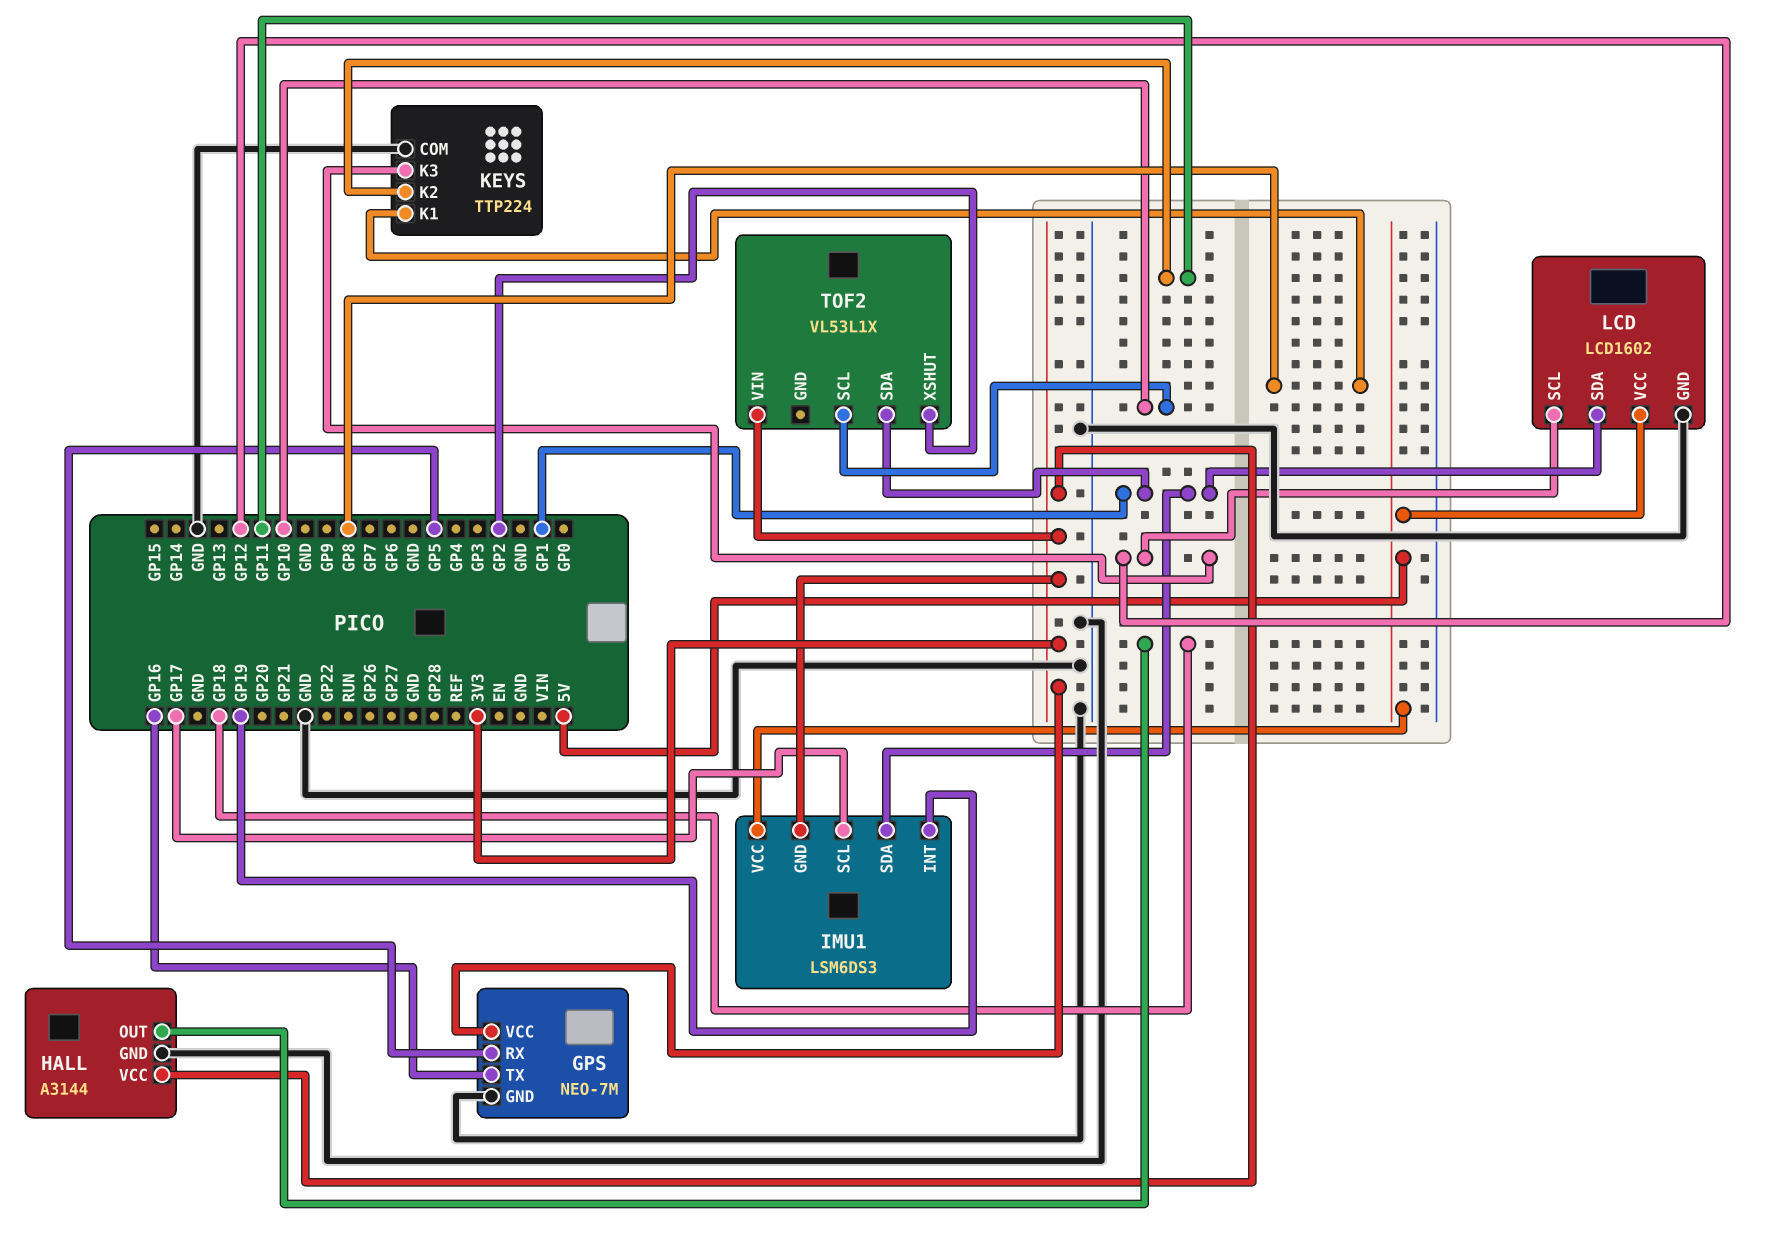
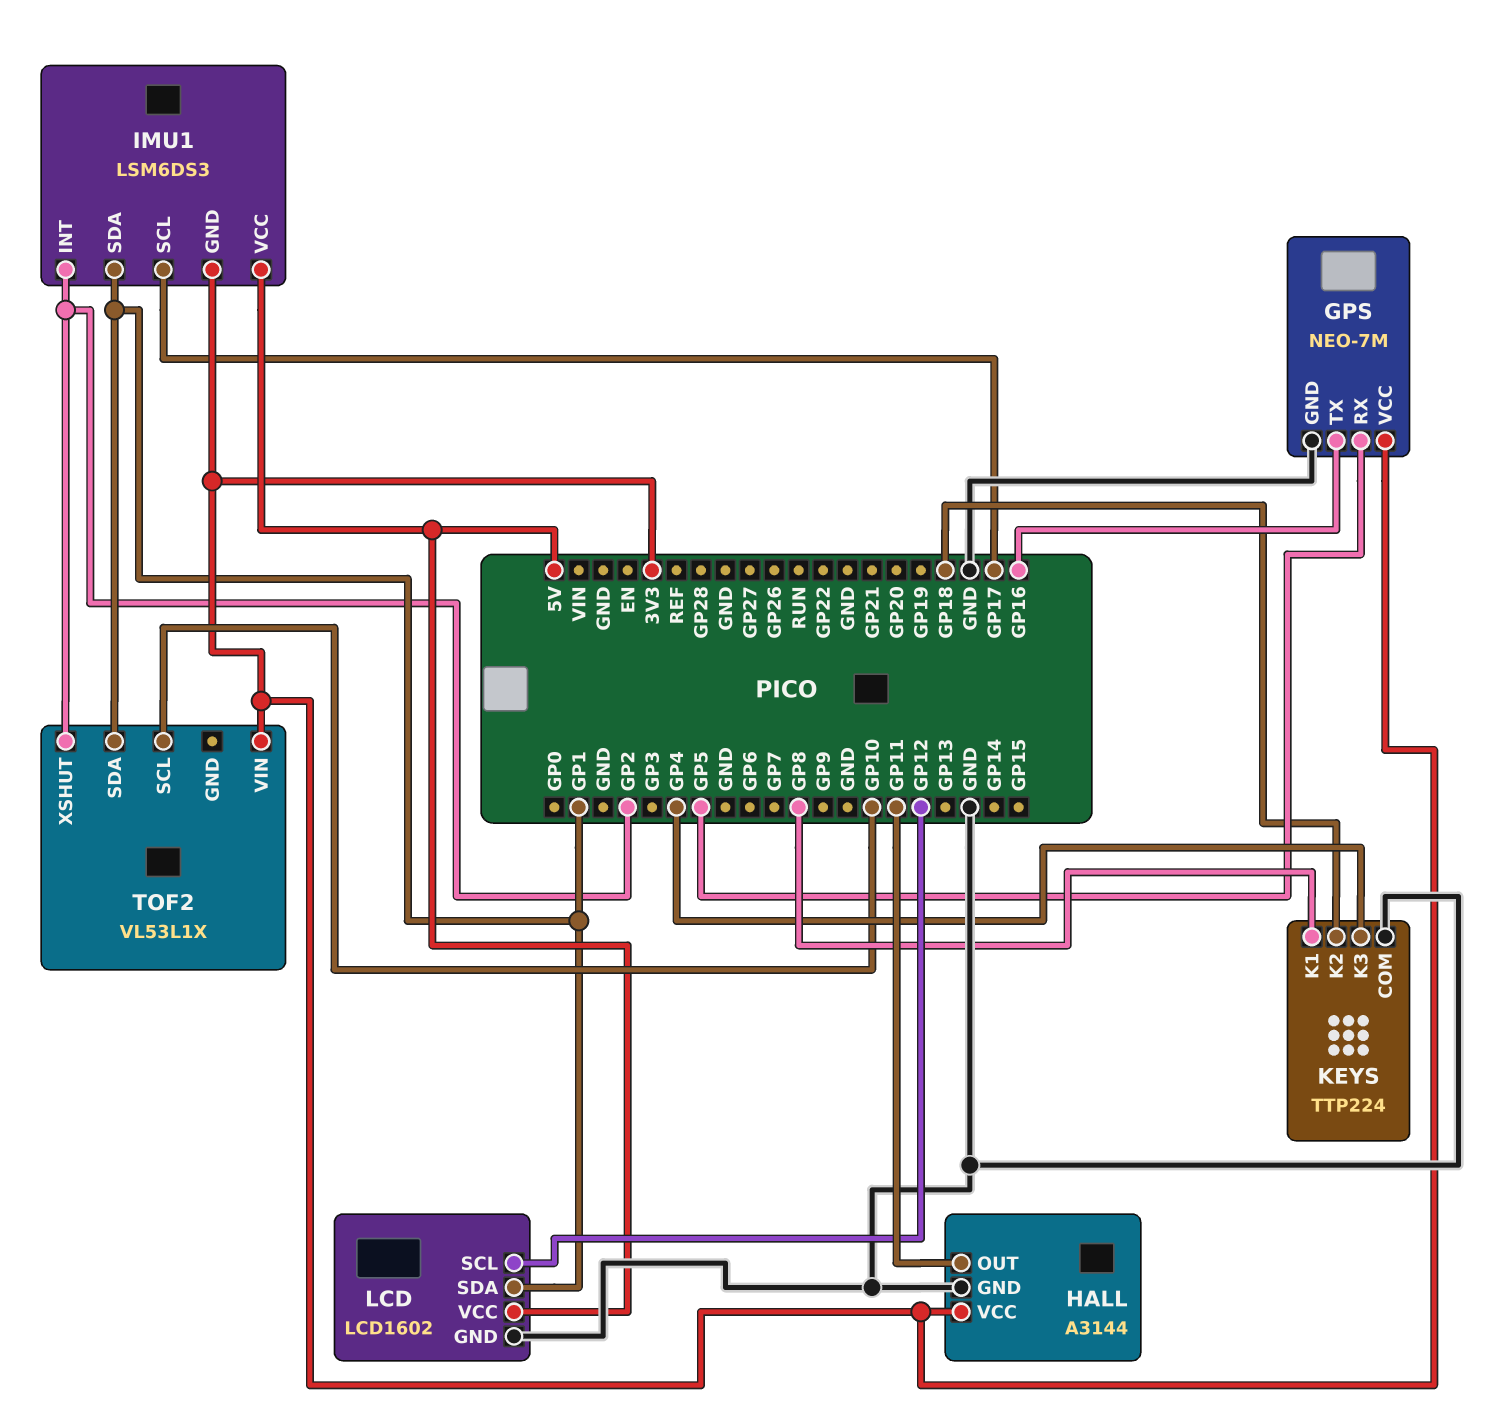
HALL pin OUT: GP18 -> GP11
IMU1 pin INT: GP19 -> GP2
KEYS pin K2: GP11 -> GP18
KEYS pin K3: GP12 -> GP4

